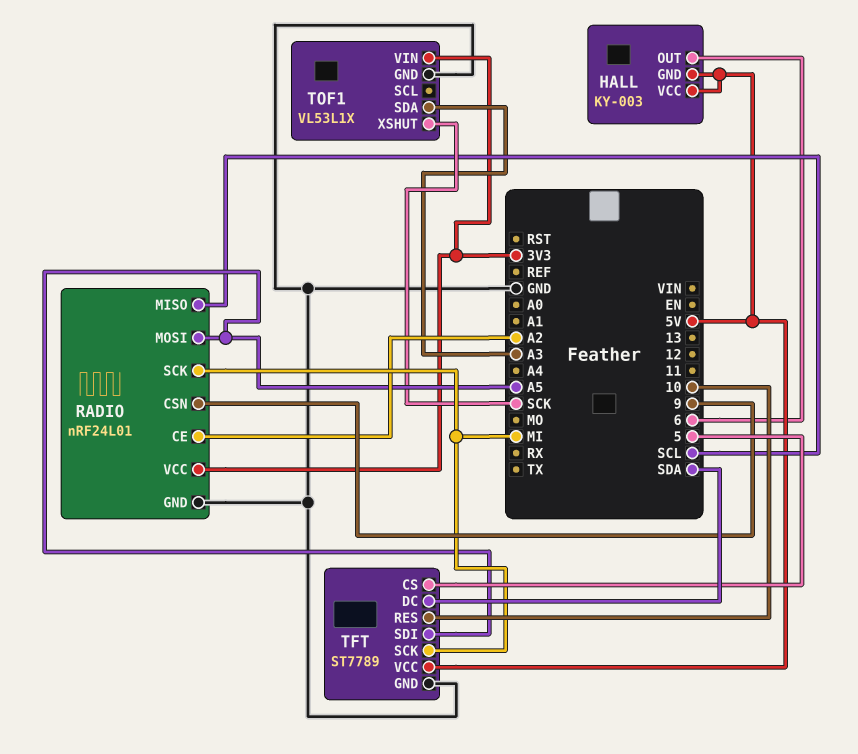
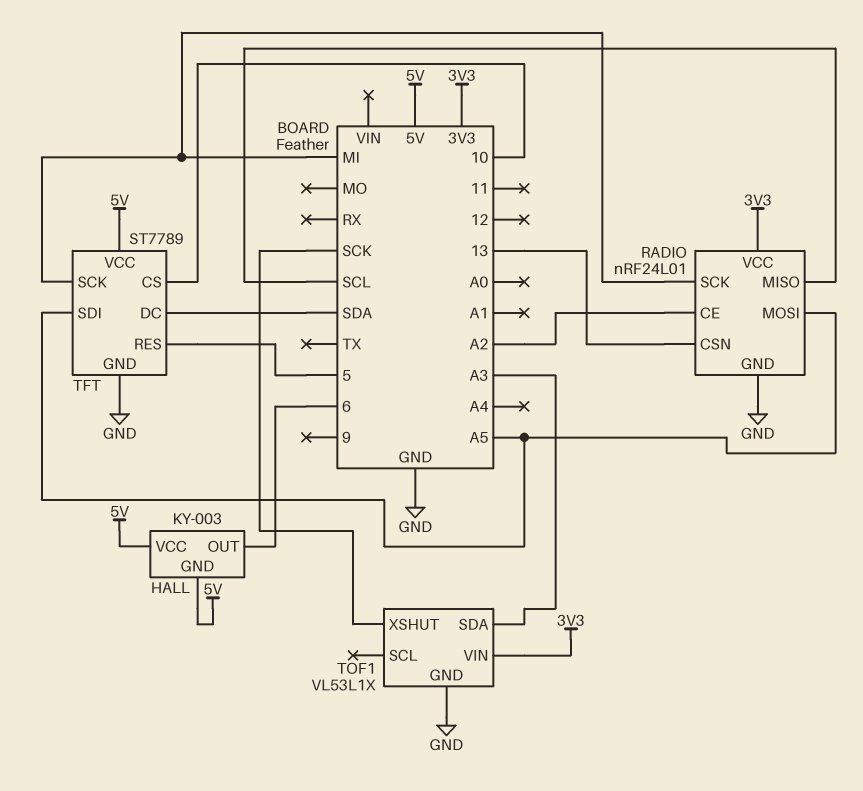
RADIO pin CSN: 9 -> 13
TFT pin CS: 5 -> 10
TFT pin RES: 10 -> 5

